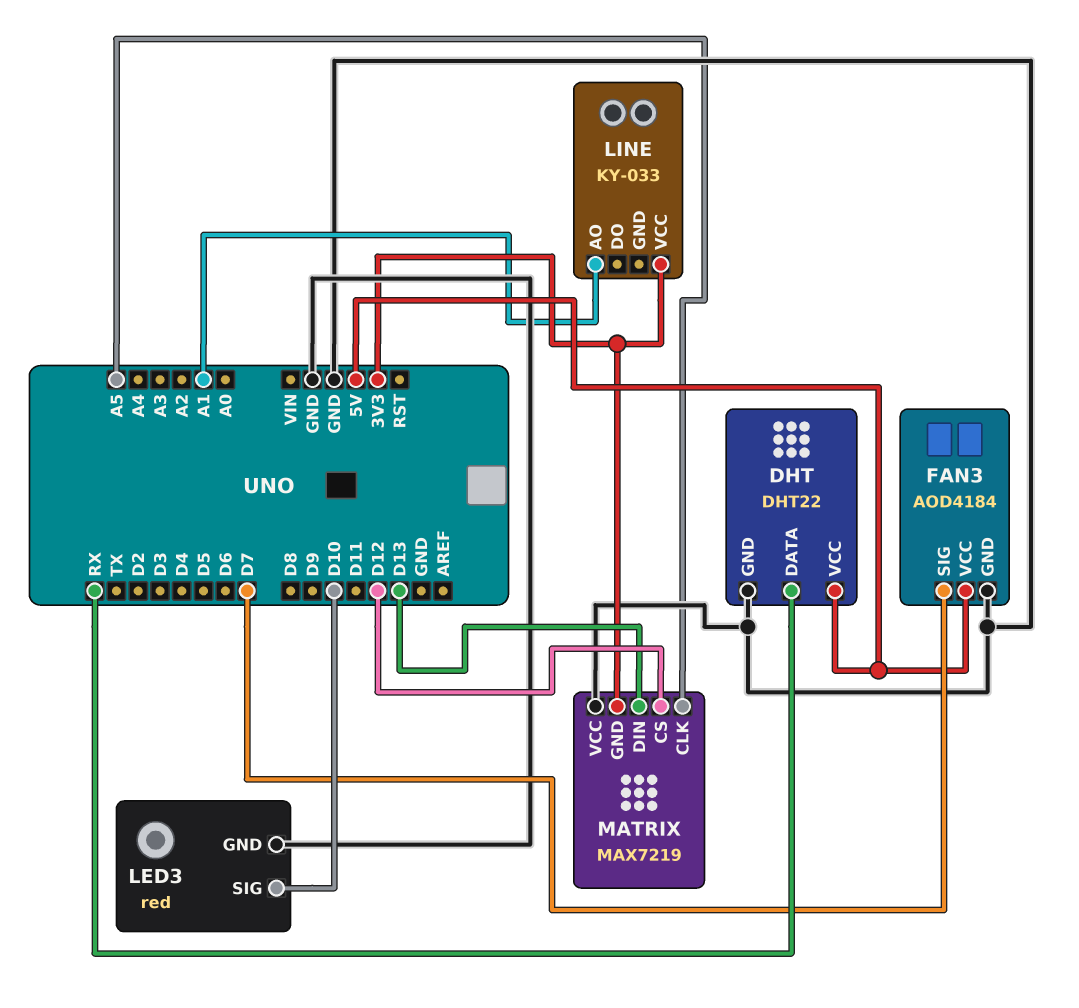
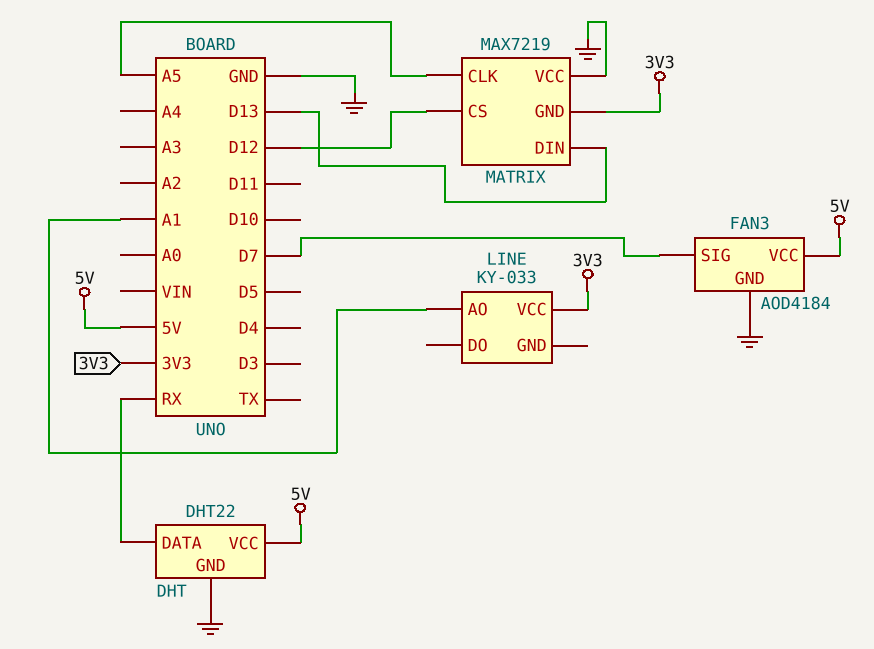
LED3: red -> none
LED3 pin GND: GND -> none
LED3 pin SIG: D10 -> none

